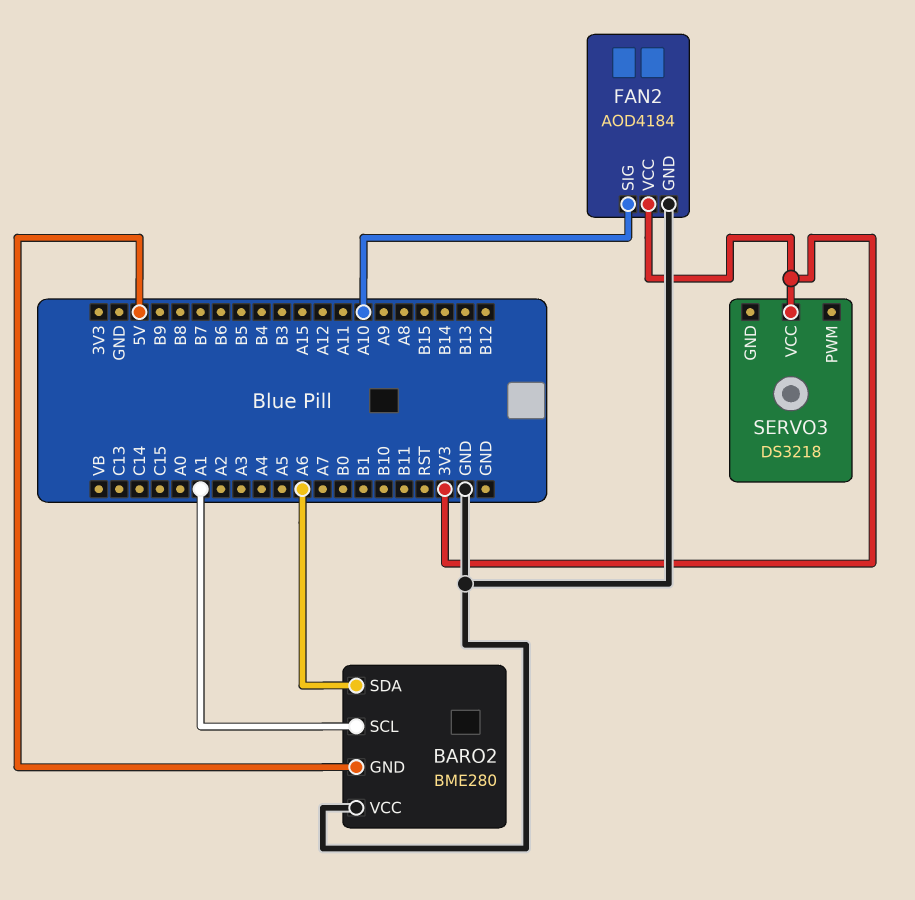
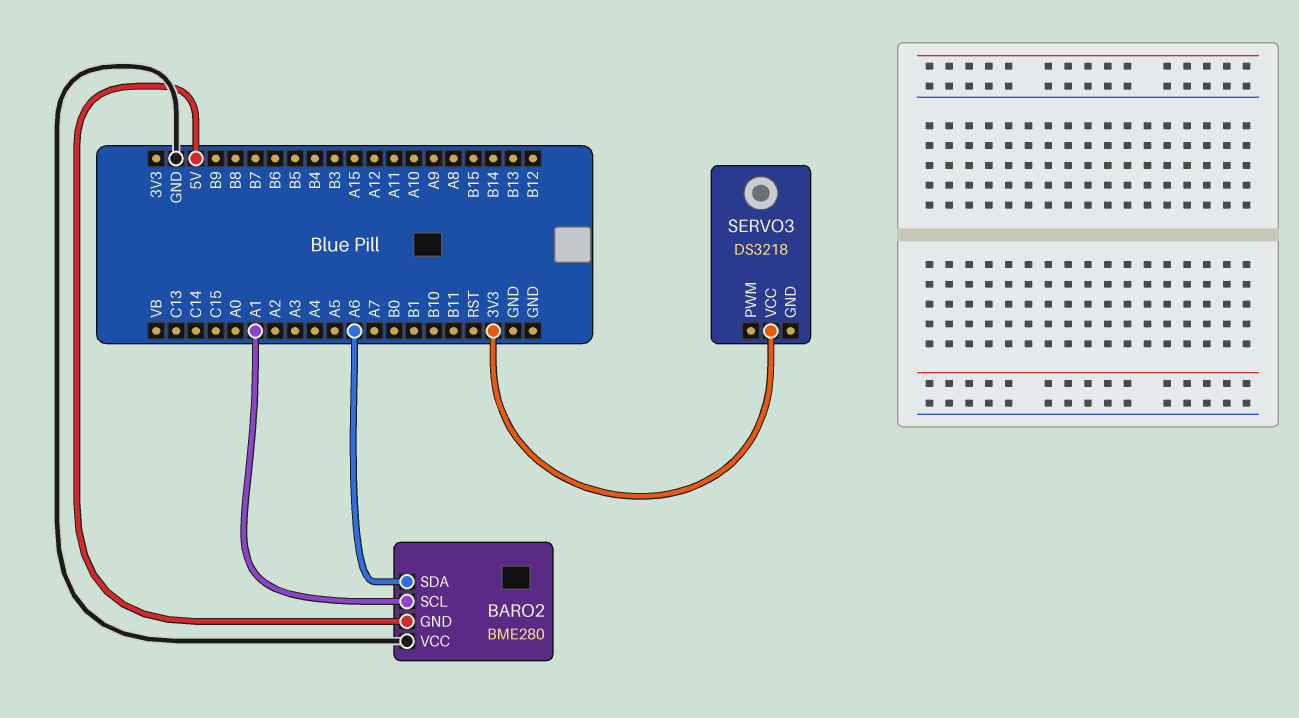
FAN2: AOD4184 -> none
FAN2 pin GND: GND -> none
FAN2 pin SIG: A10 -> none
FAN2 pin VCC: 3V3 -> none

